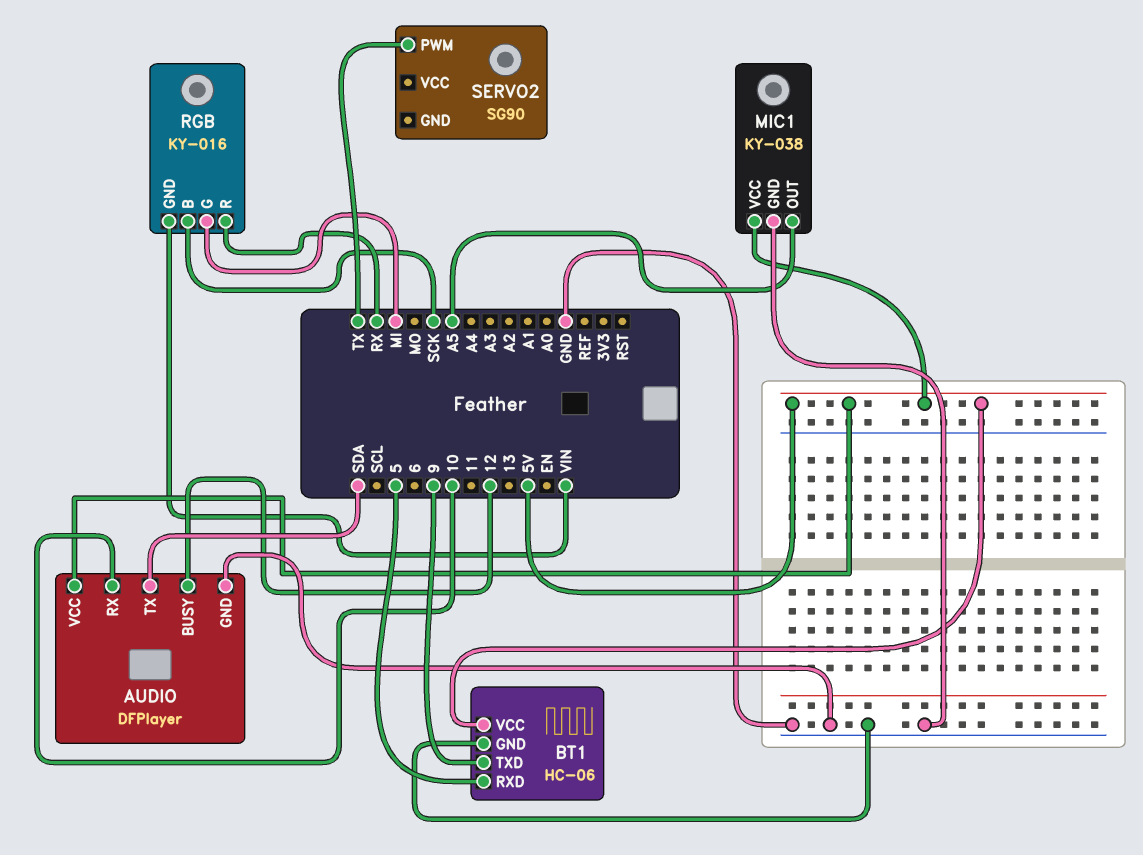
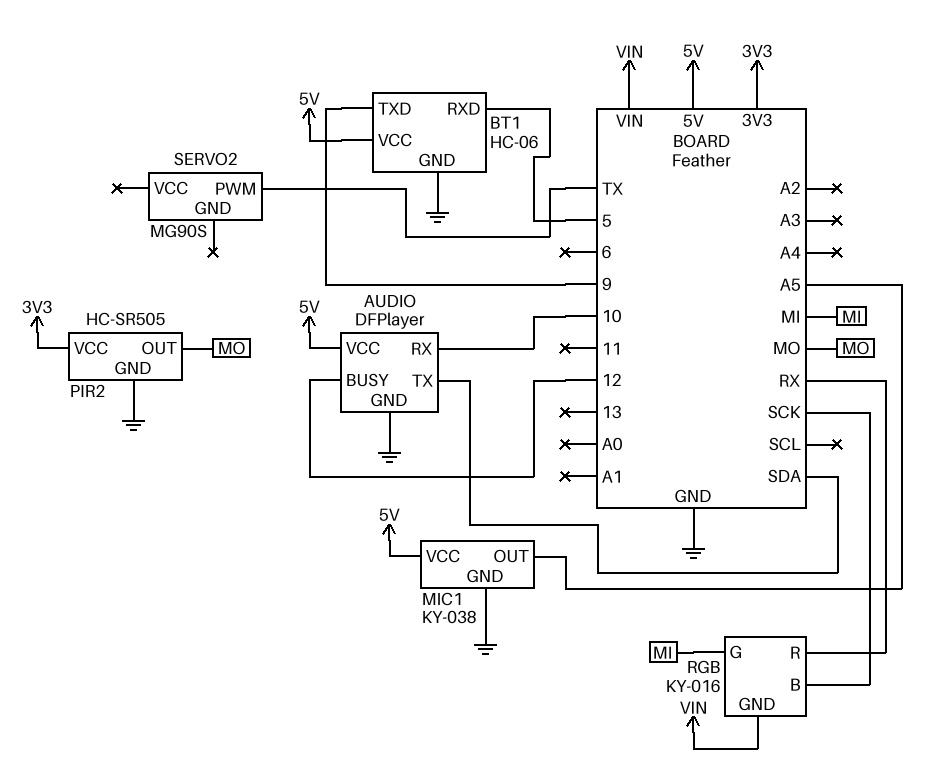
PIR2: none -> HC-SR505
PIR2 pin GND: none -> GND
PIR2 pin OUT: none -> MO
PIR2 pin VCC: none -> 3V3
SERVO2: SG90 -> MG90S

